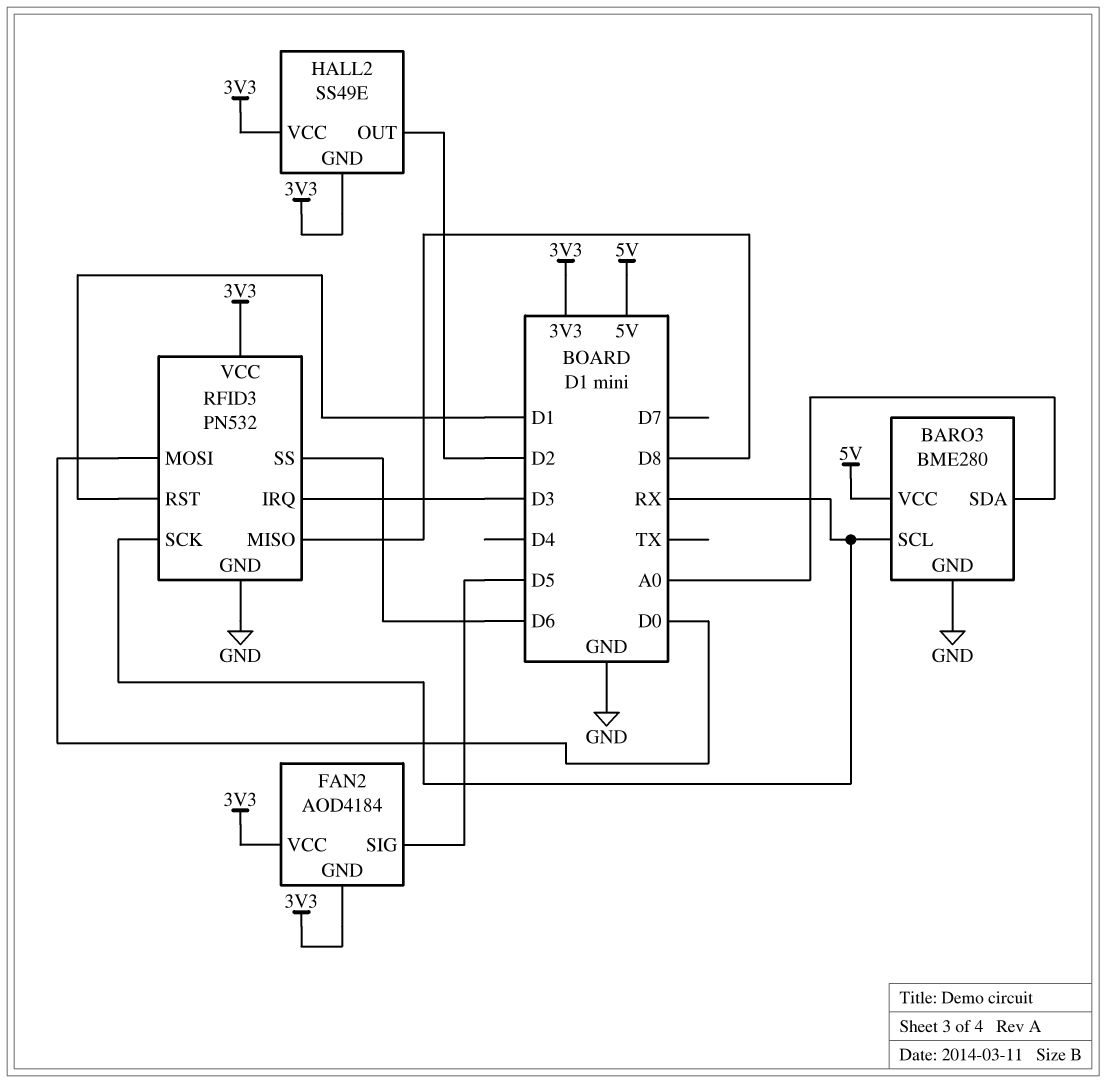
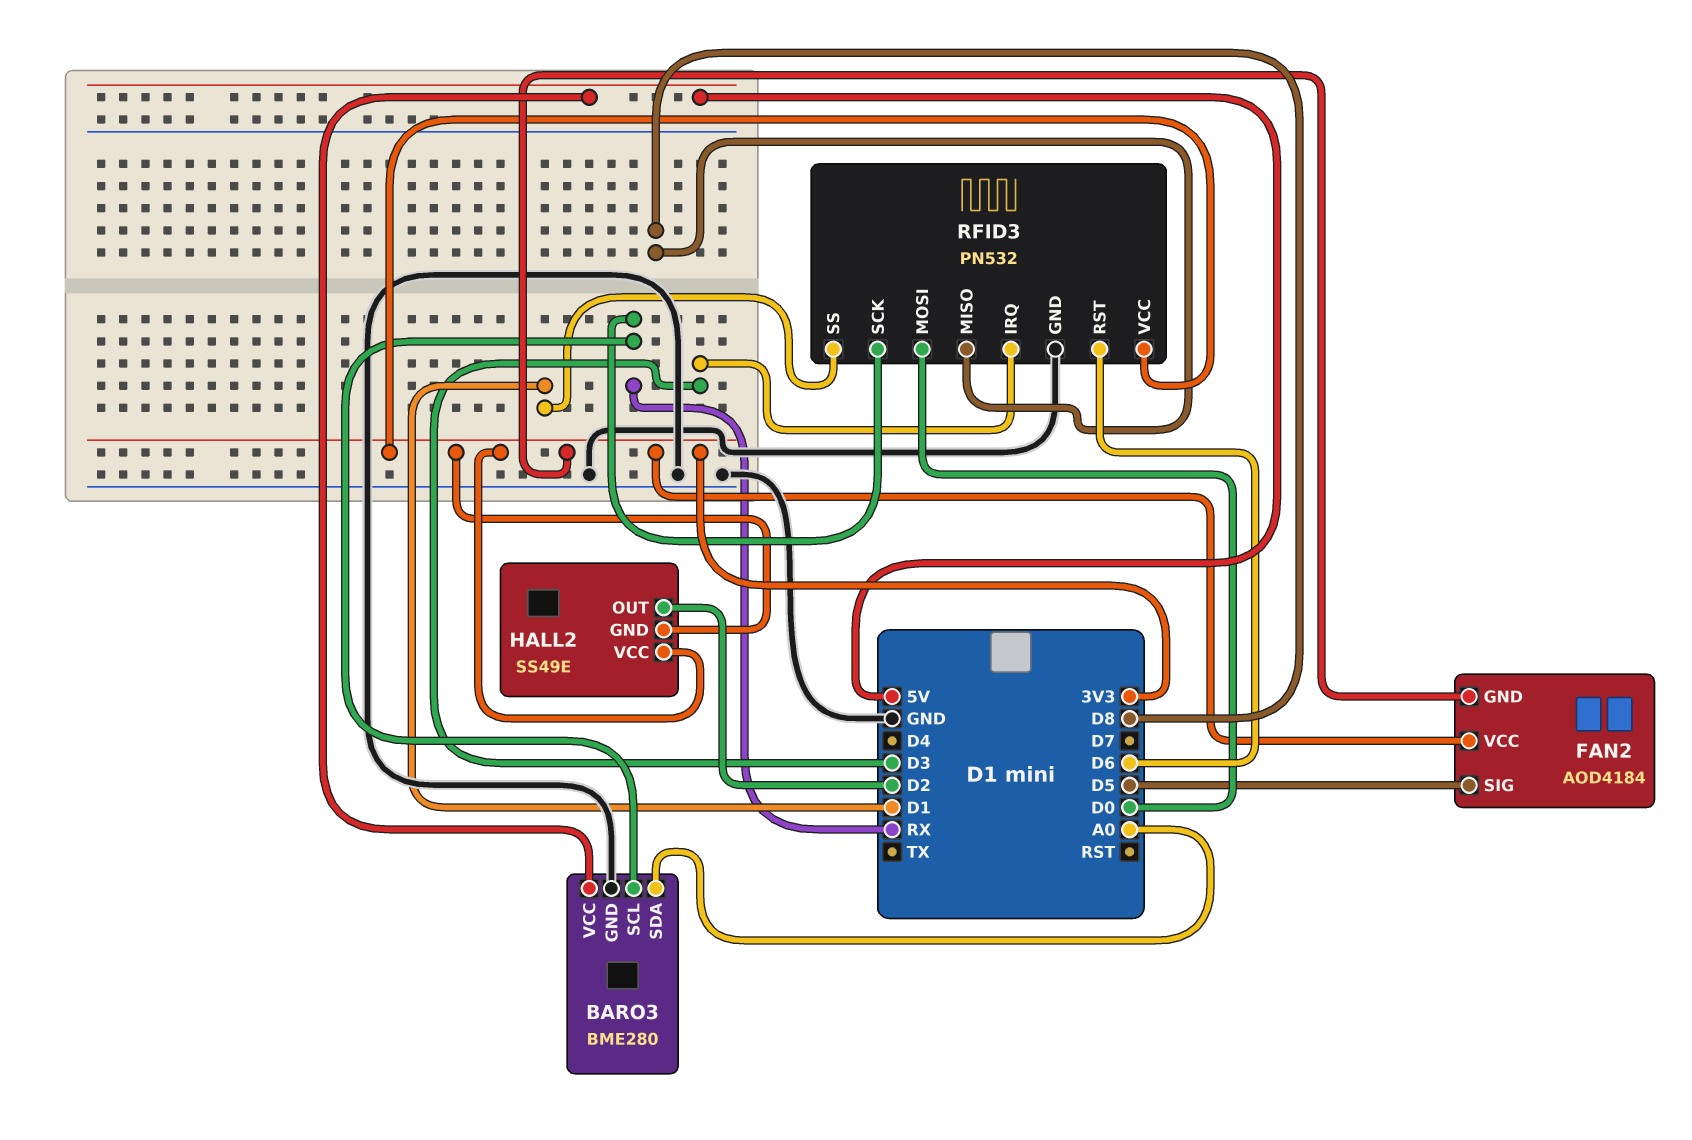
RFID3 pin RST: D1 -> D6
RFID3 pin SS: D6 -> D1

